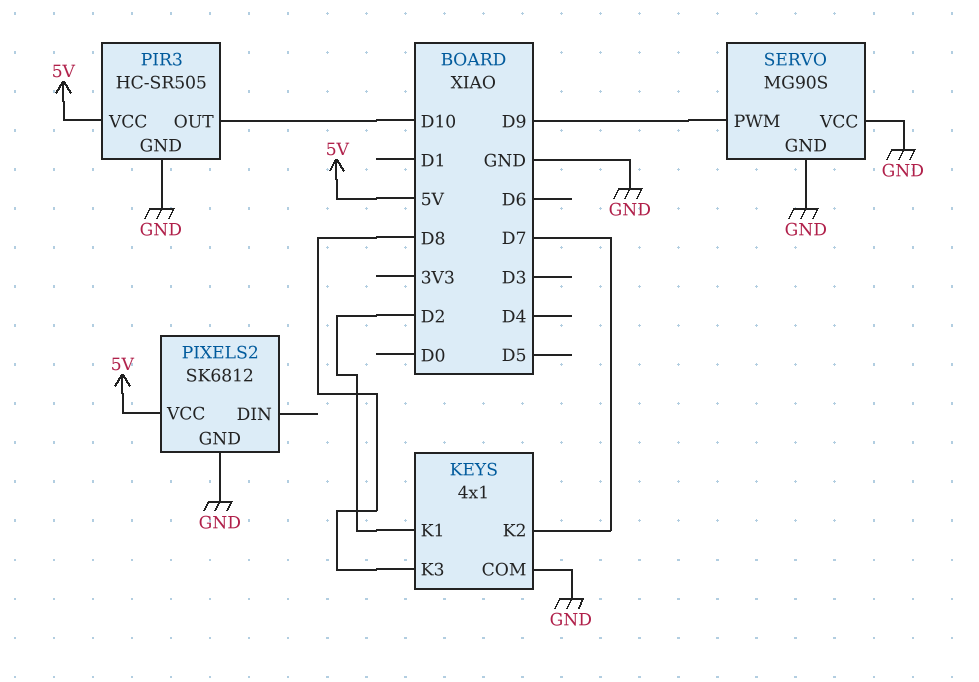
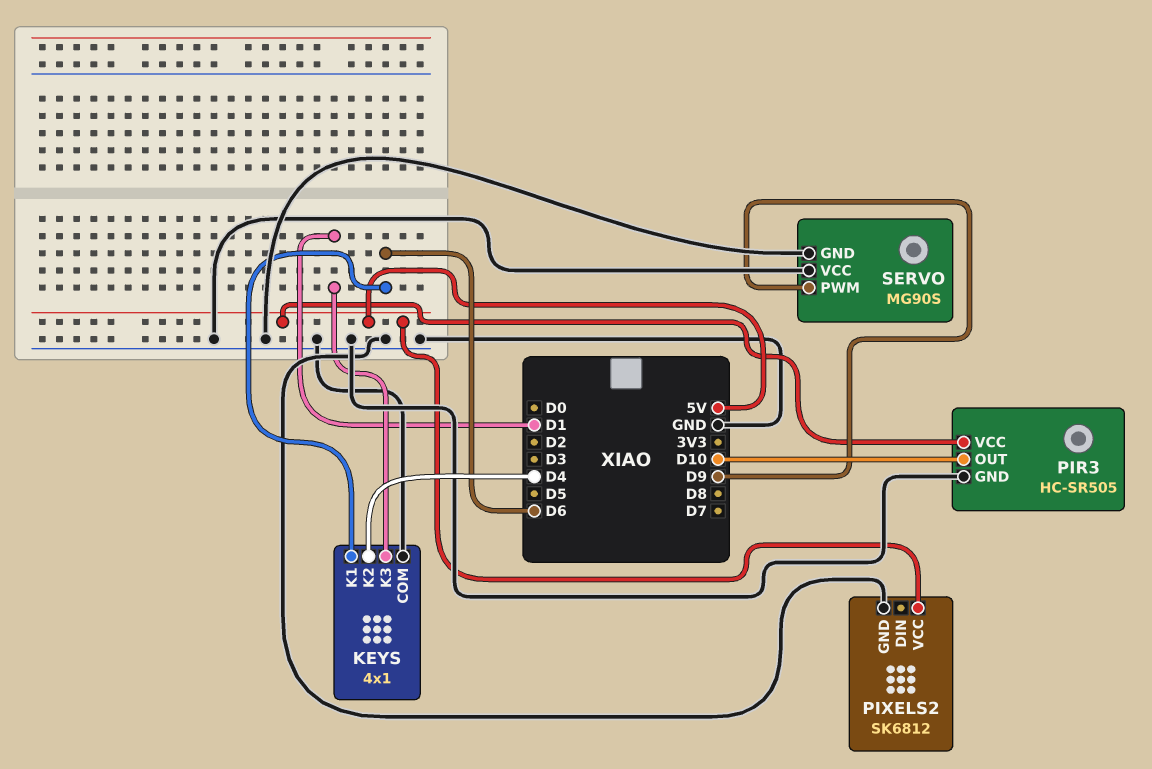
KEYS pin K1: D2 -> D6
KEYS pin K2: D7 -> D4
KEYS pin K3: D8 -> D1

